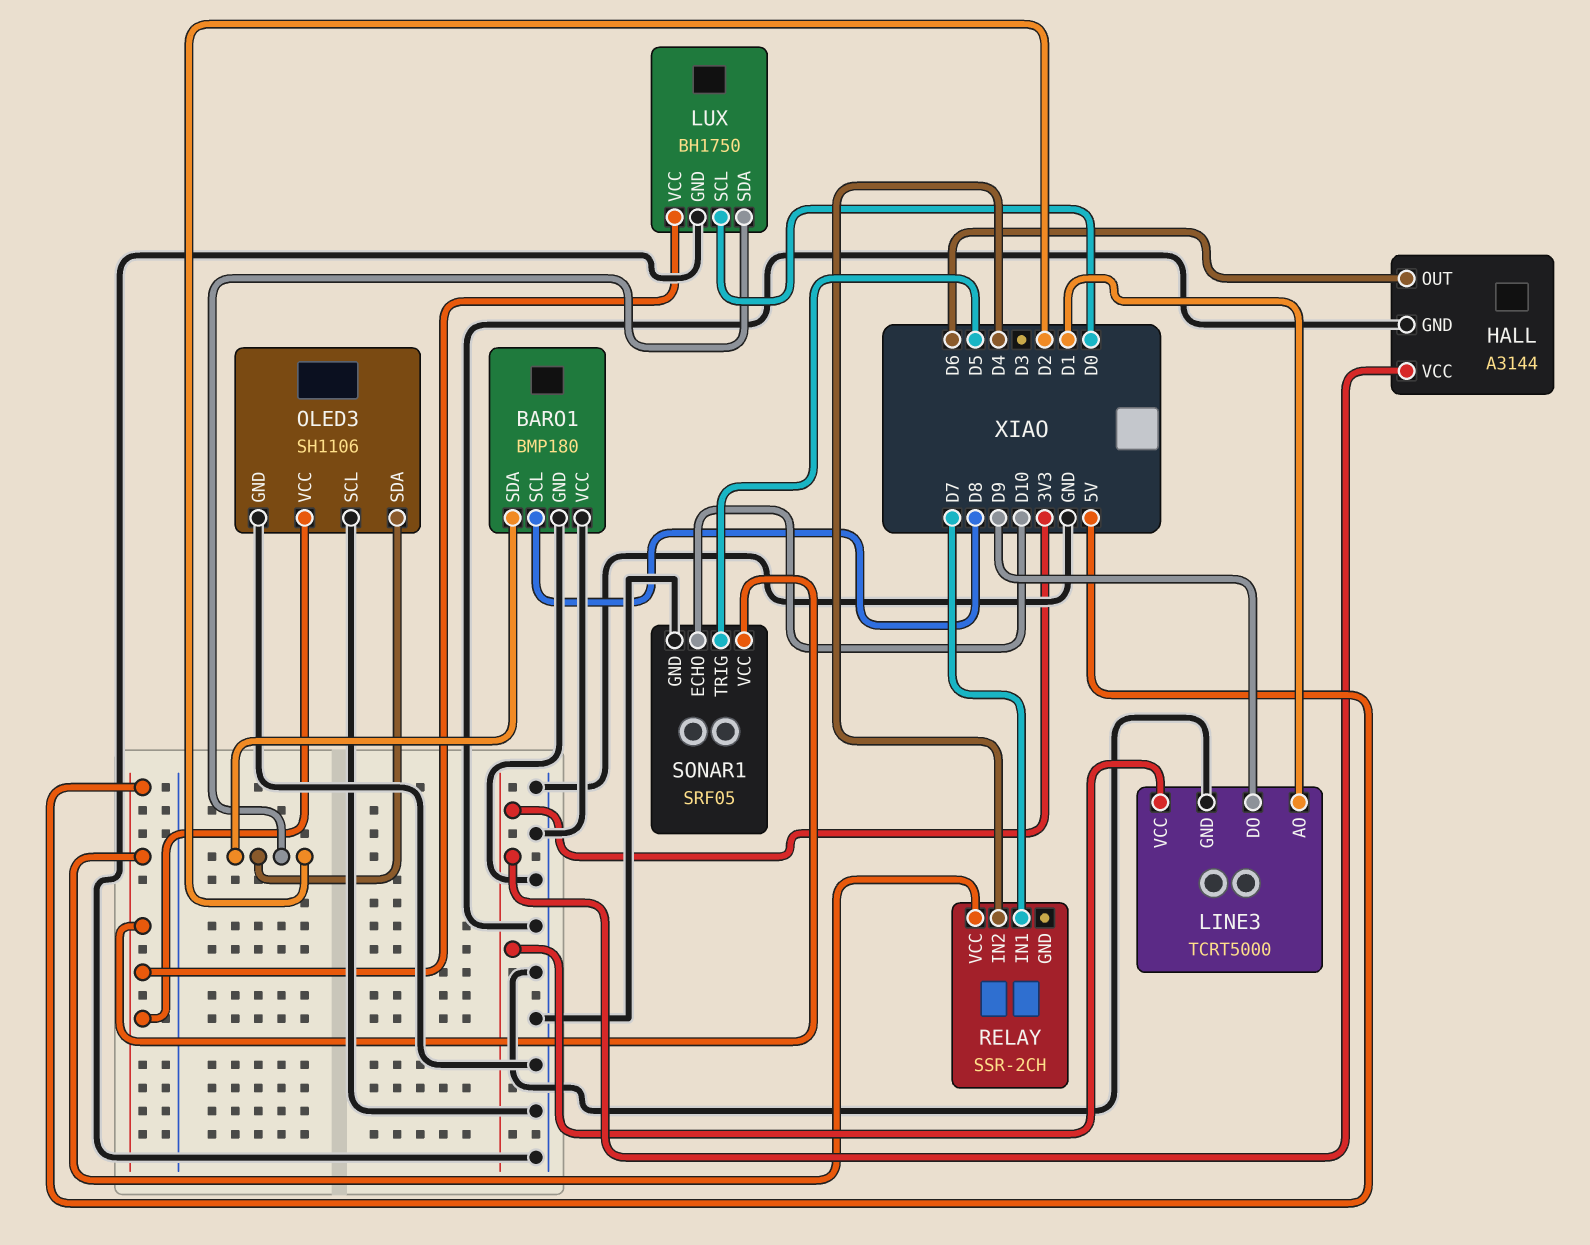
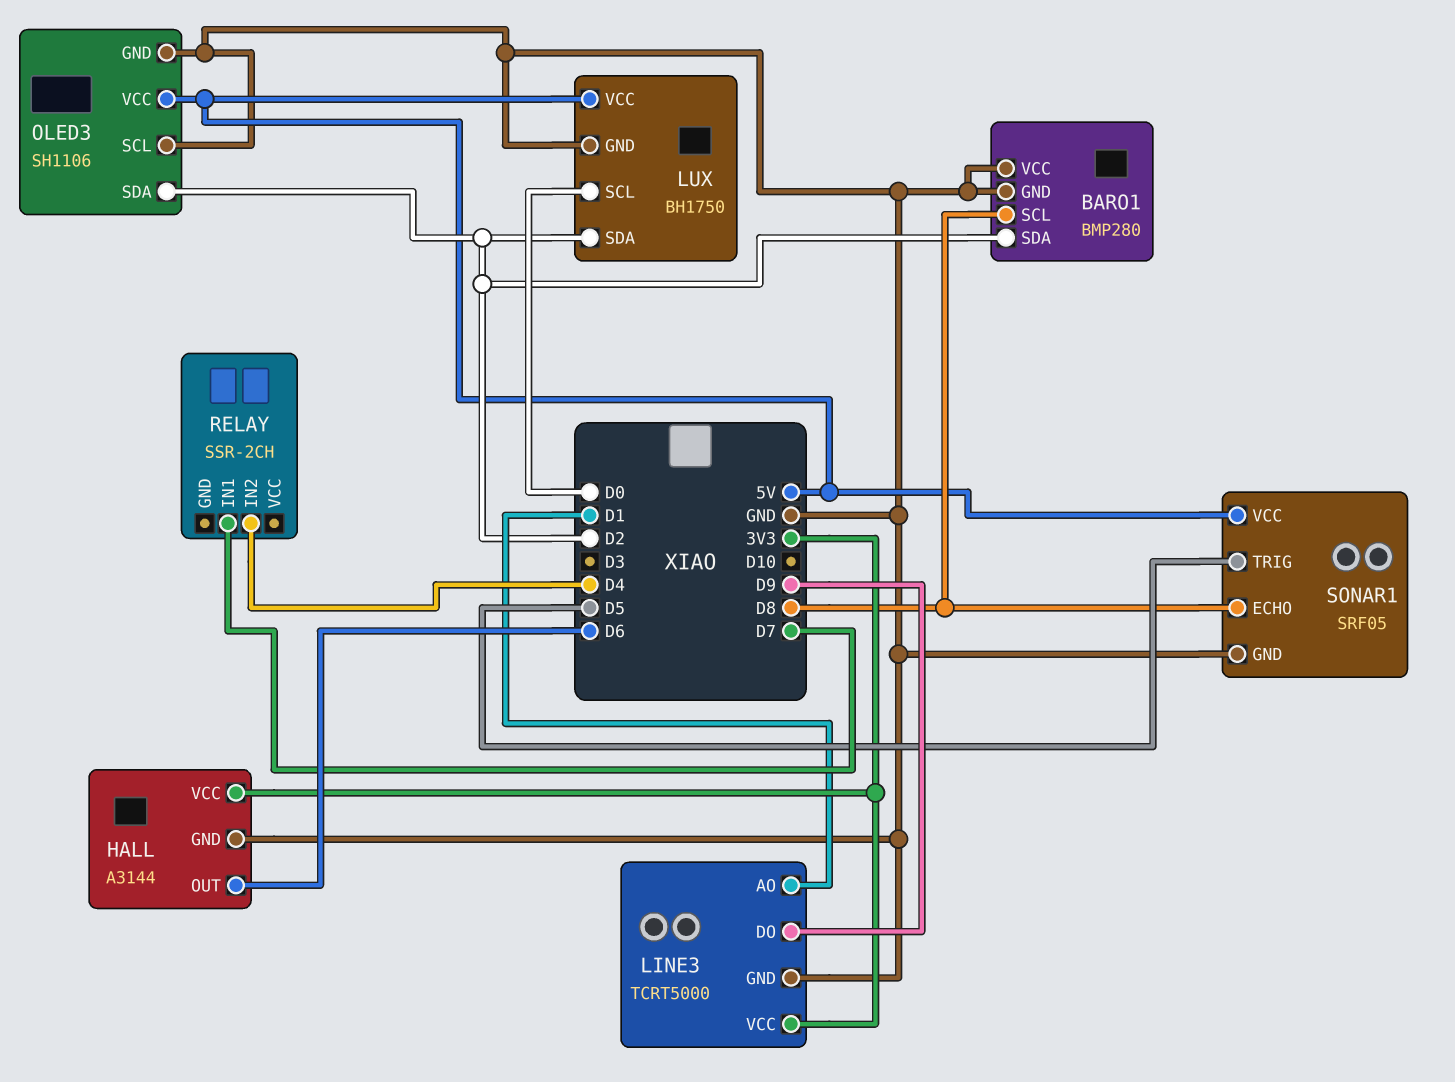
BARO1: BMP180 -> BMP280
RELAY pin VCC: 5V -> none
SONAR1 pin ECHO: D10 -> D8

